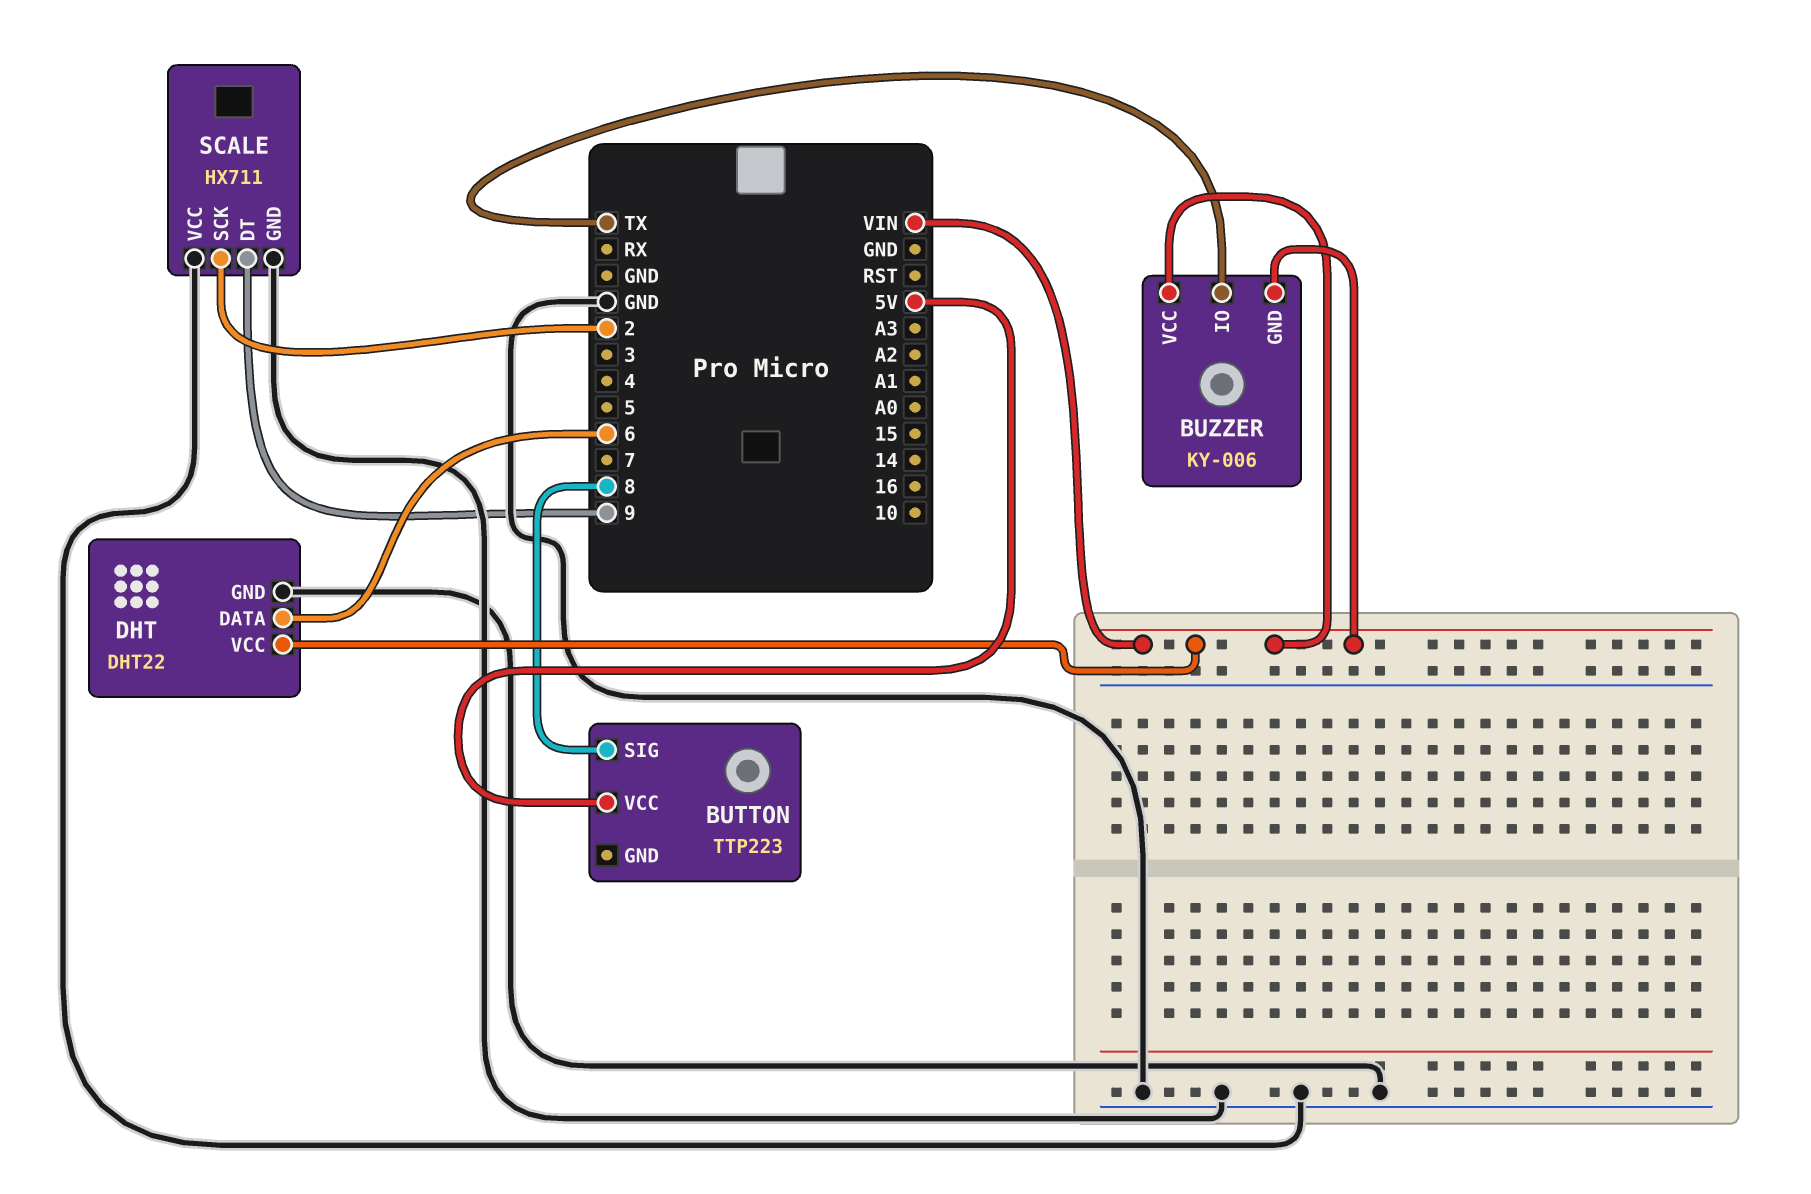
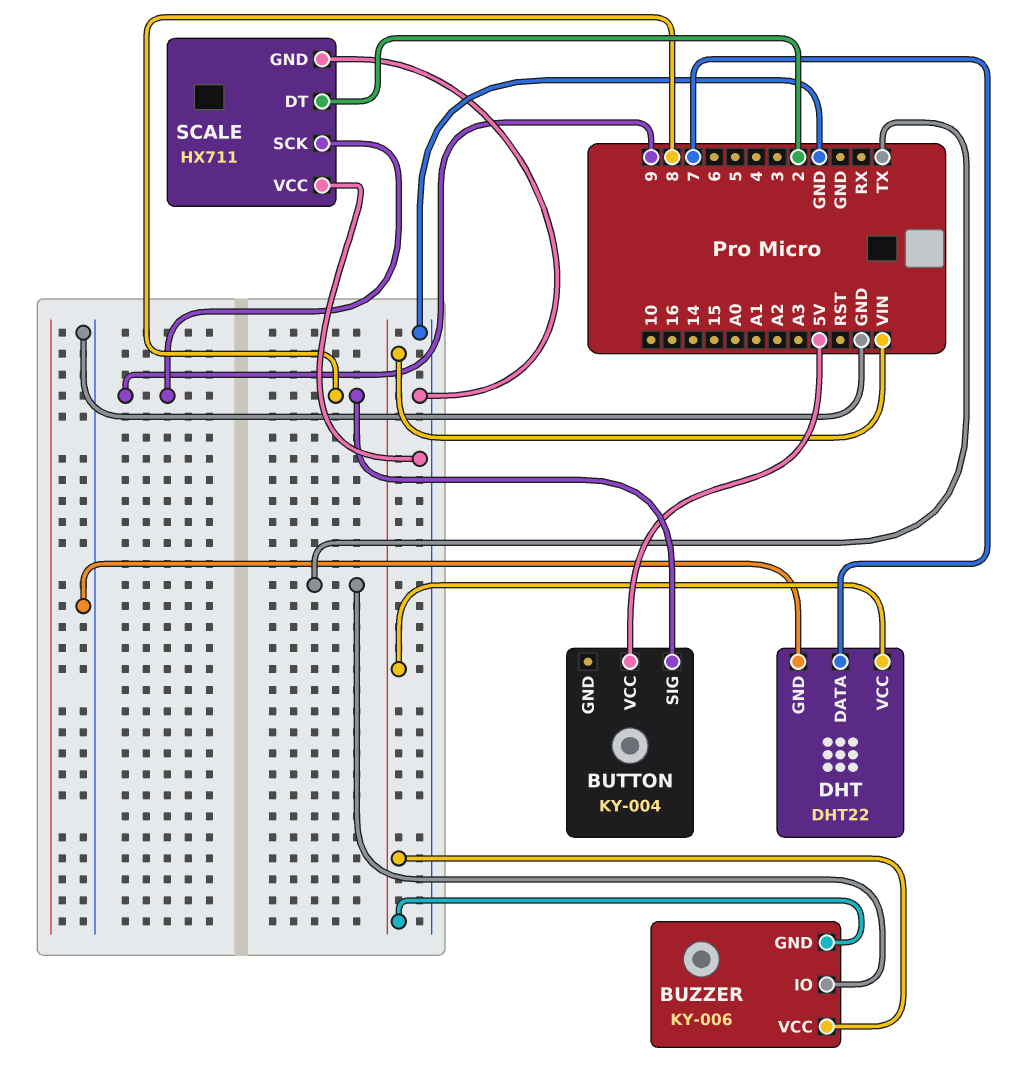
BUTTON: TTP223 -> KY-004
DHT pin DATA: 6 -> 7
SCALE pin DT: 9 -> 2
SCALE pin SCK: 2 -> 9

